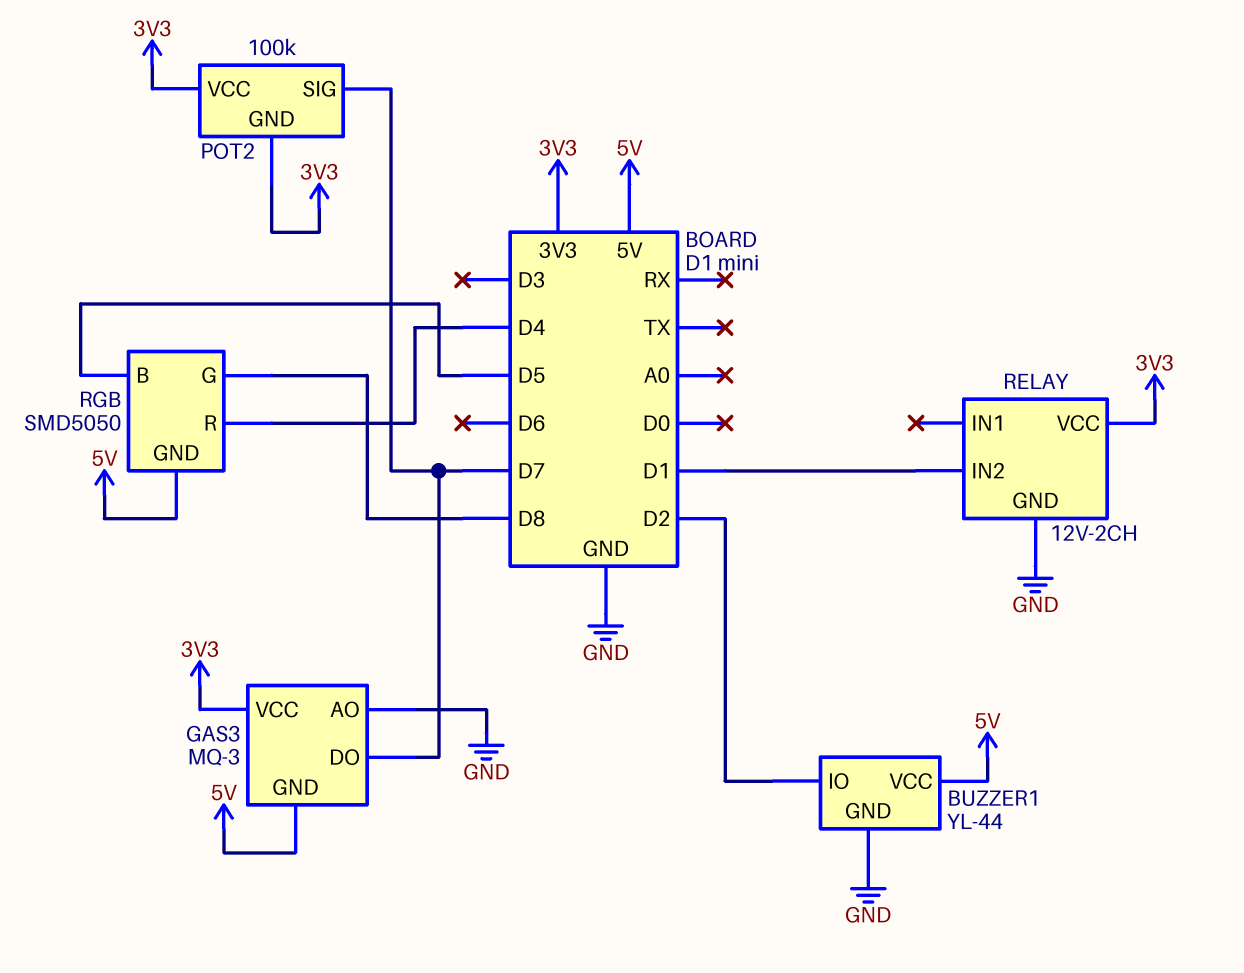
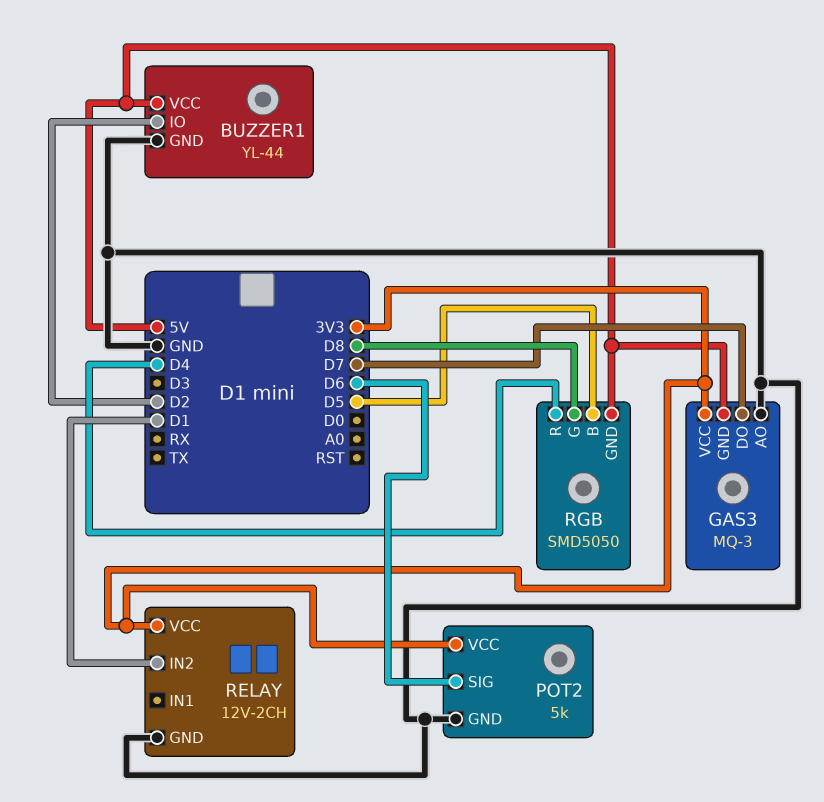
POT2: 100k -> 5k
POT2 pin GND: 3V3 -> GND
POT2 pin SIG: D7 -> D6

